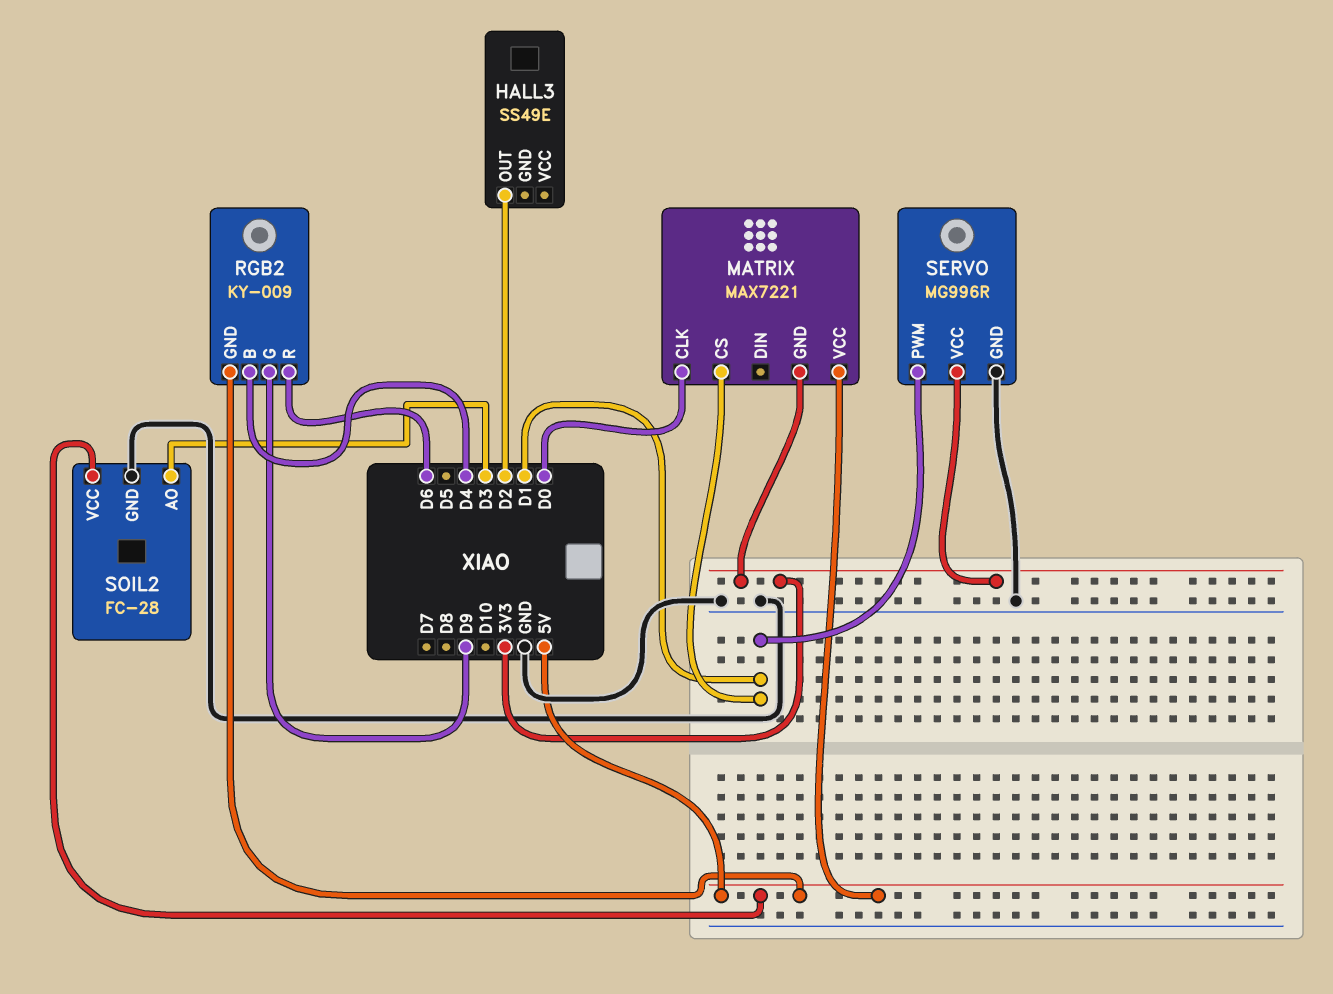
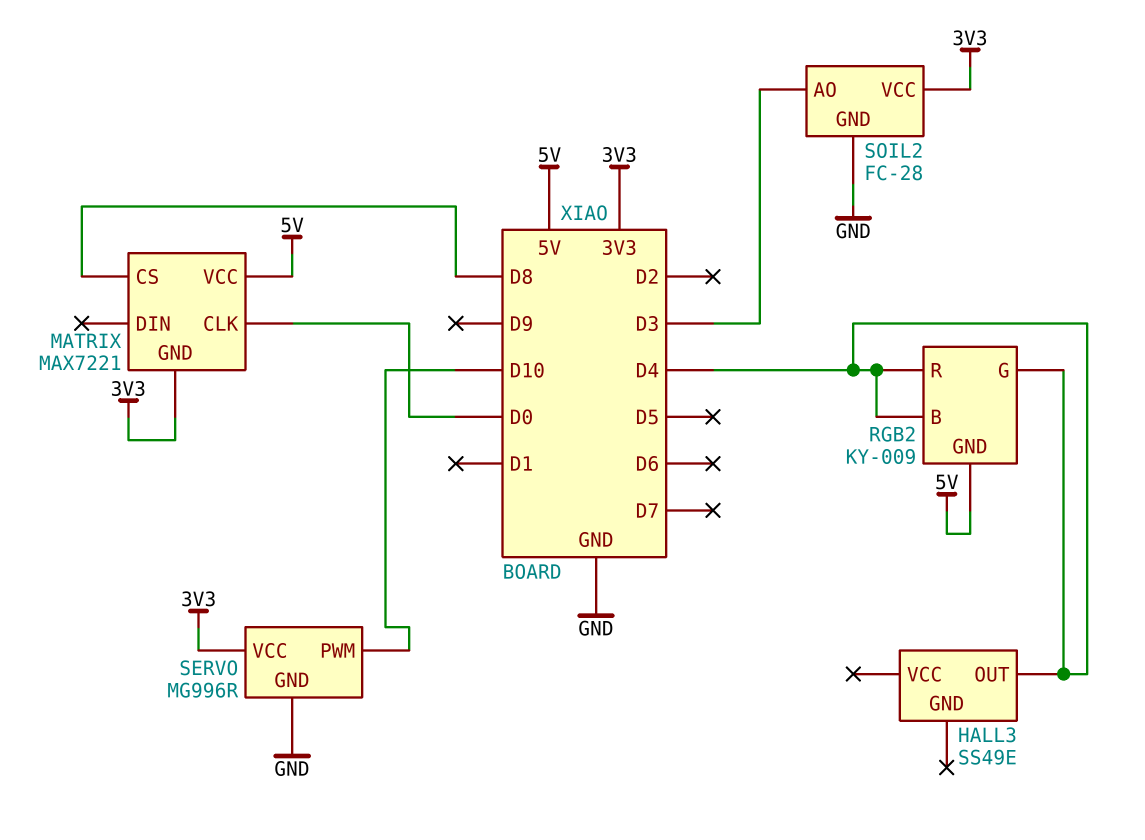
HALL3 pin OUT: D2 -> D4
MATRIX pin CS: D1 -> D8
RGB2 pin G: D9 -> D4
RGB2 pin R: D6 -> D4
SERVO pin PWM: D1 -> D10
SOIL2 pin VCC: 5V -> 3V3

